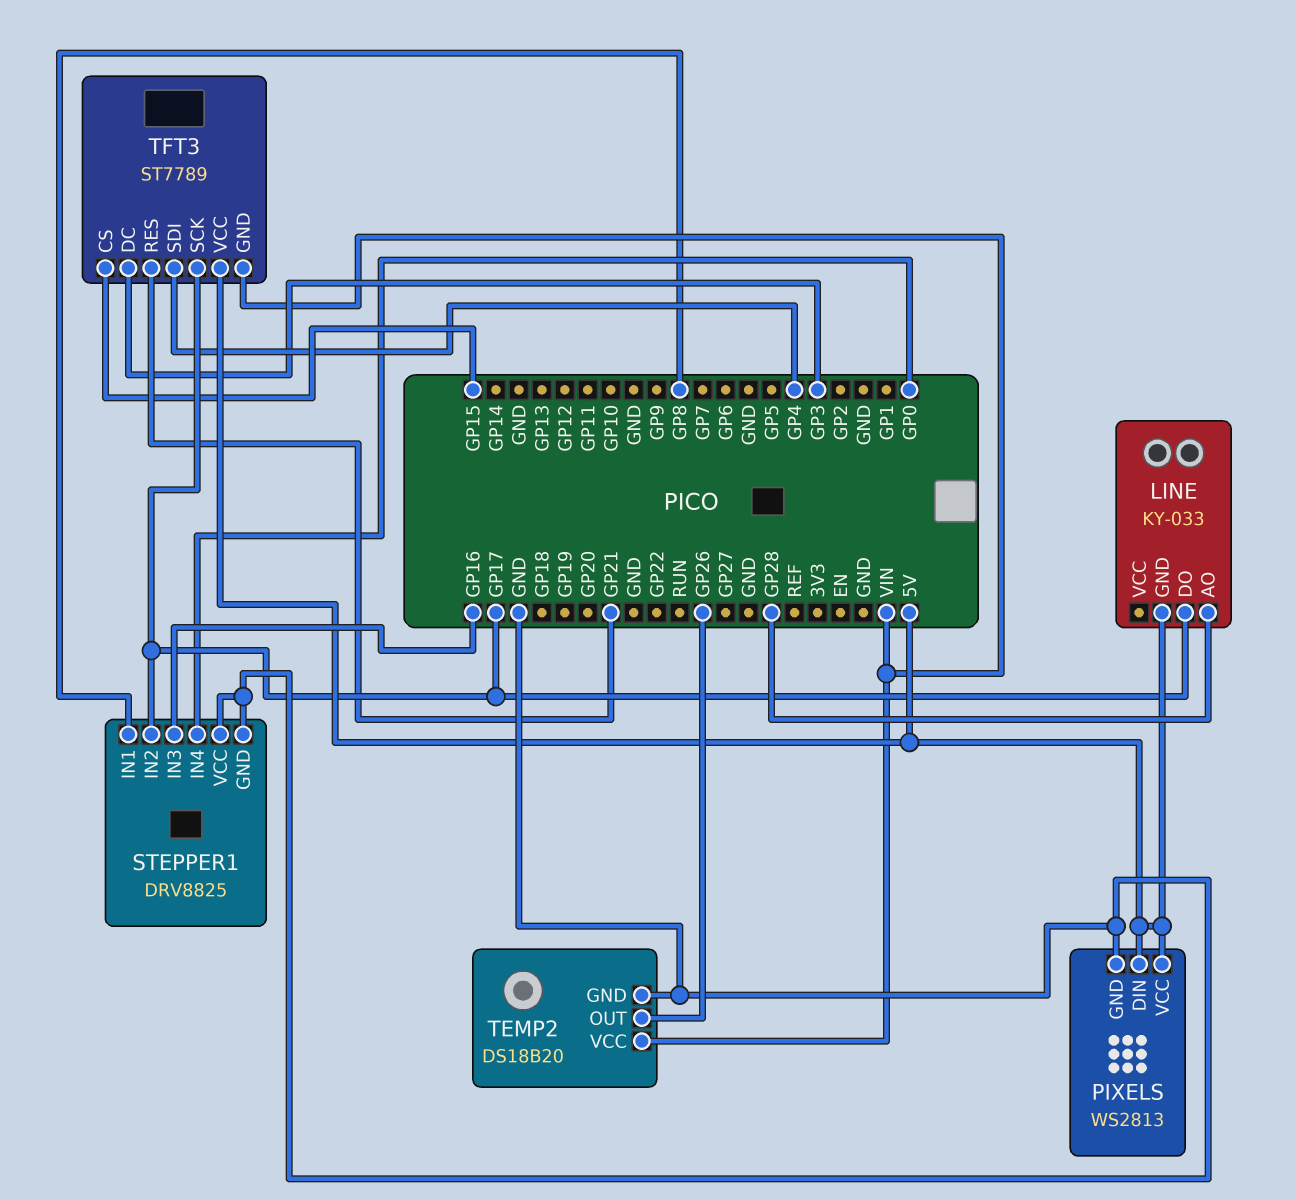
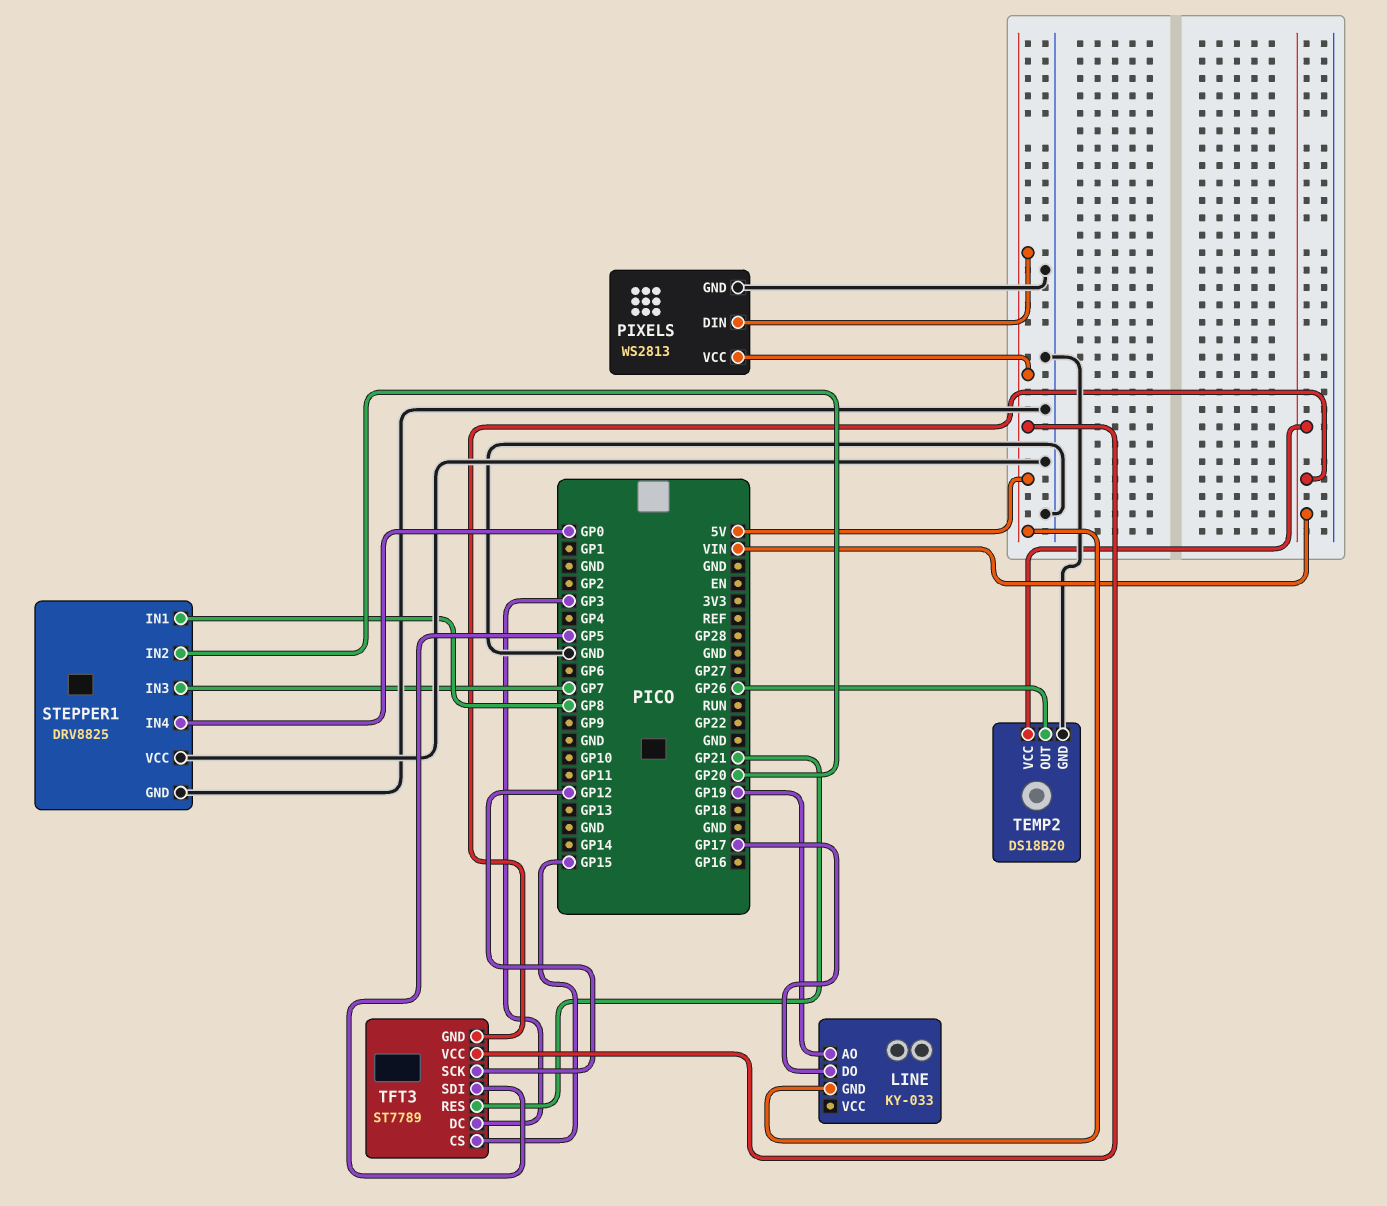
LINE pin AO: GP28 -> GP19
STEPPER1 pin IN2: GP17 -> GP20
STEPPER1 pin IN3: GP16 -> GP7
TFT3 pin SCK: GP17 -> GP12
TFT3 pin SDI: GP4 -> GP5

